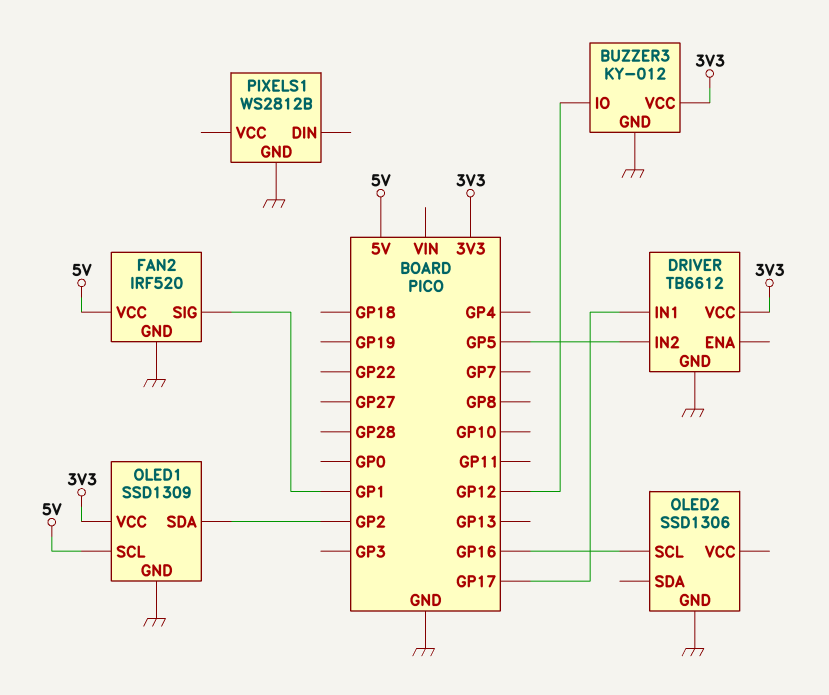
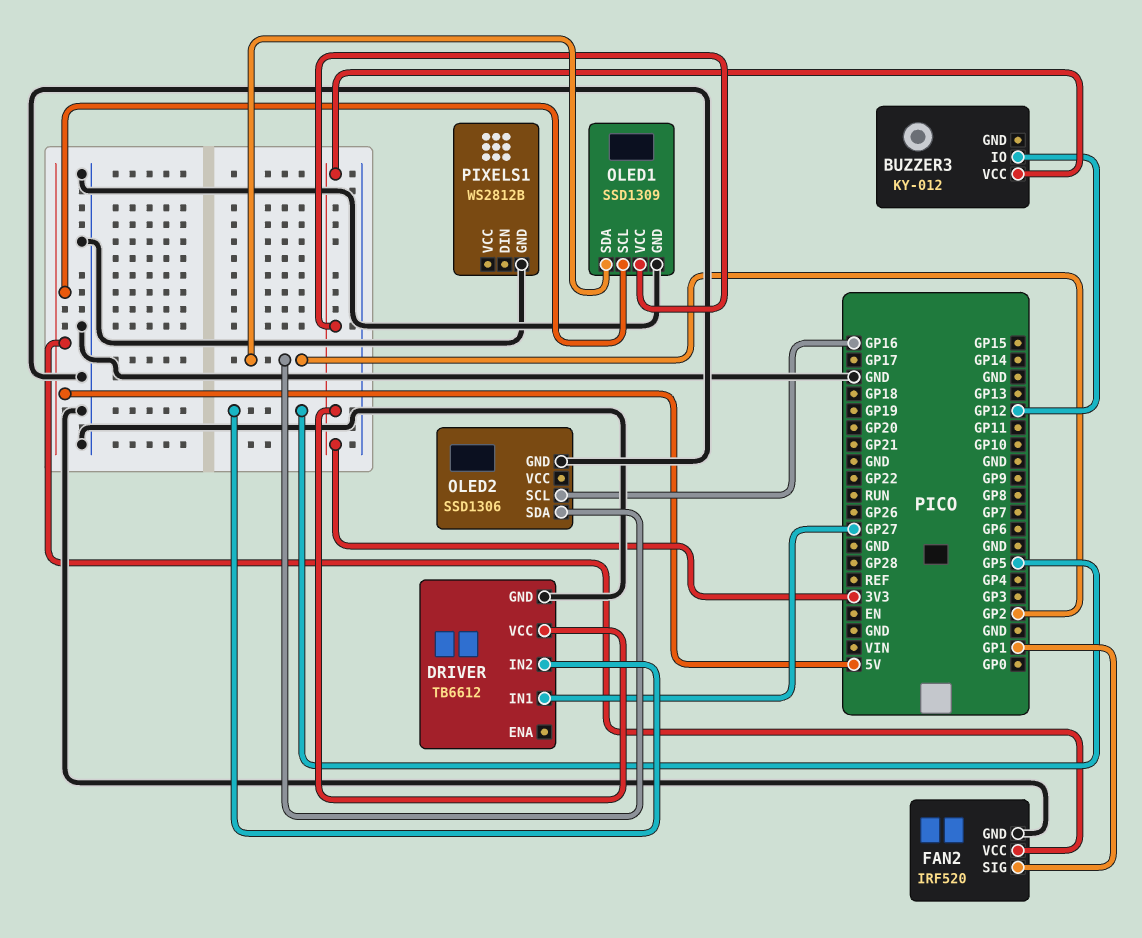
BUZZER3 pin GND: GND -> none
DRIVER pin IN1: GP17 -> GP27
OLED2 pin SDA: none -> GP2

